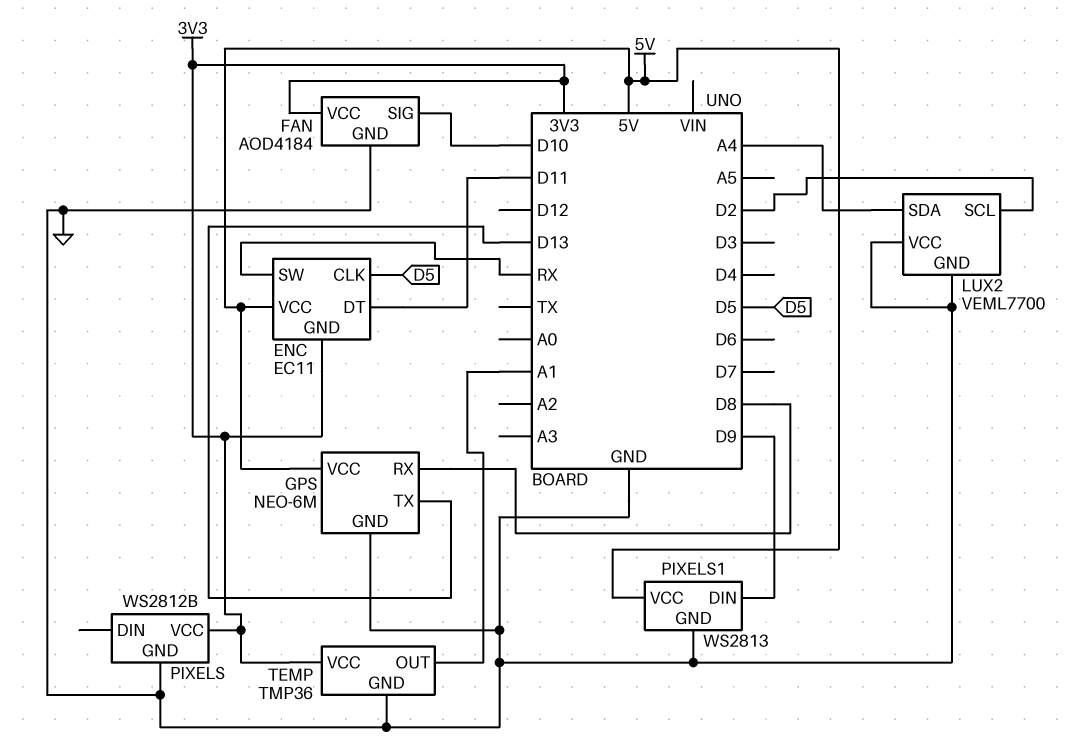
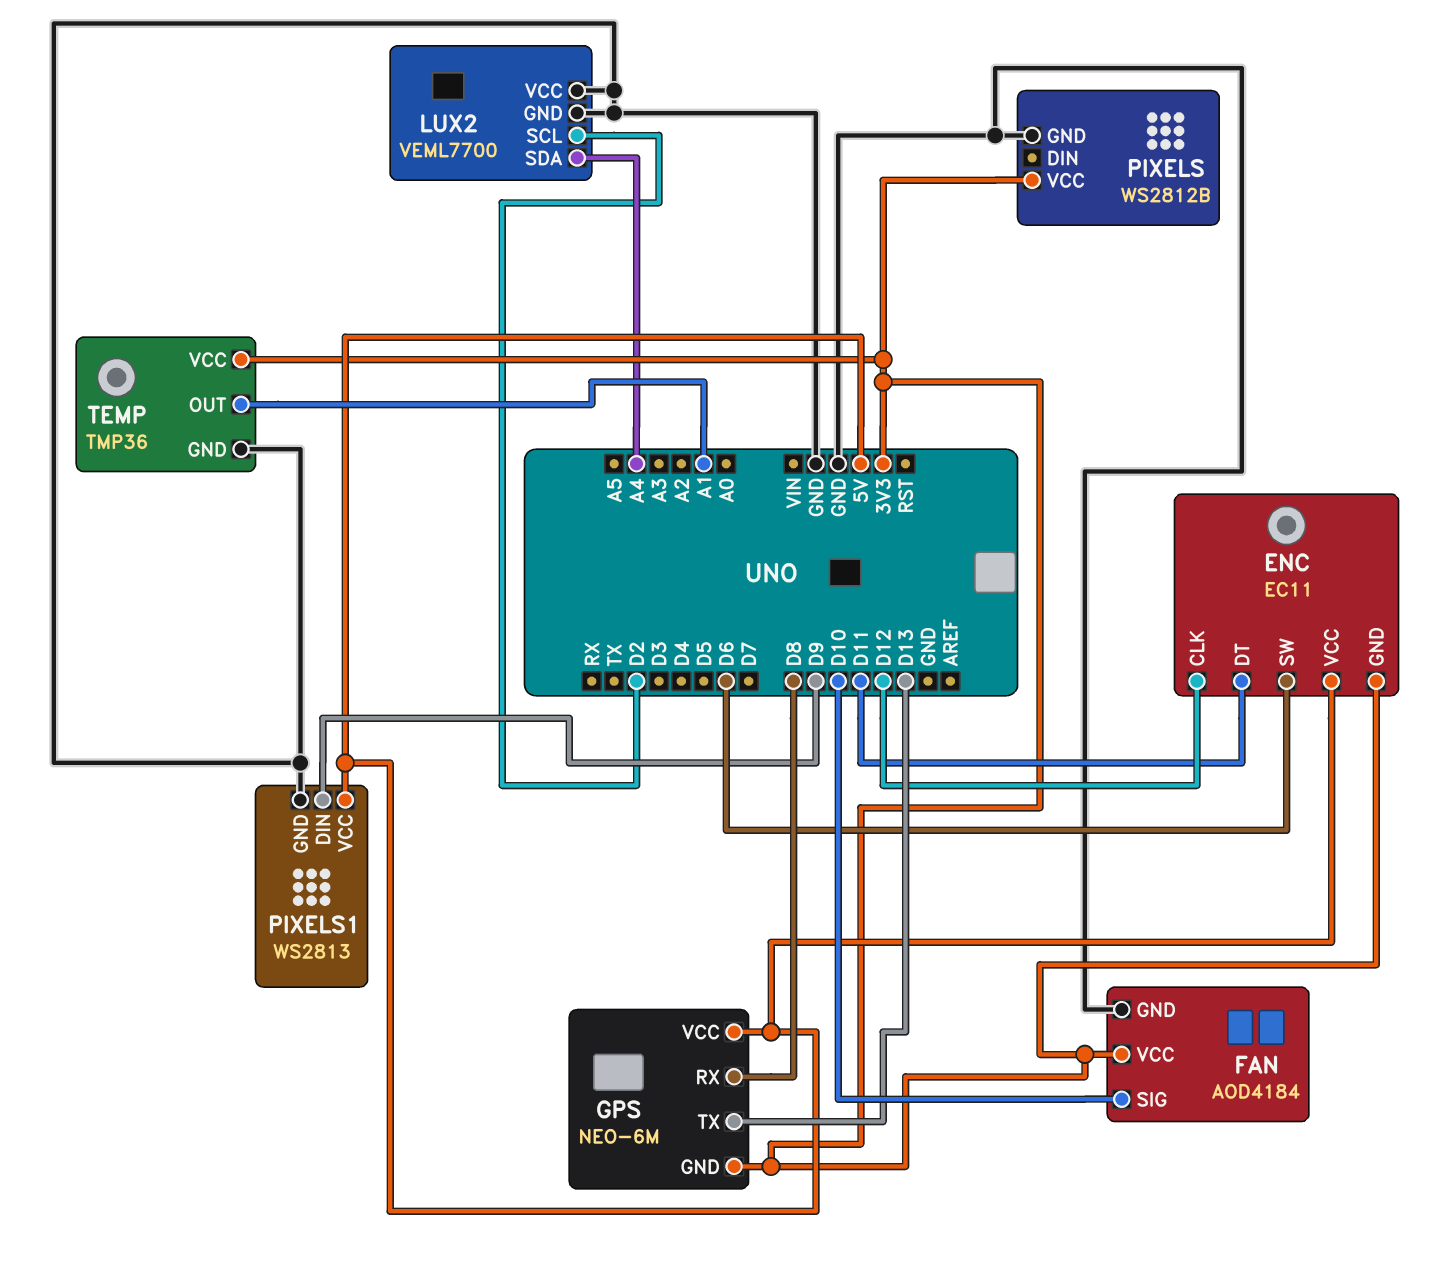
ENC pin CLK: D5 -> D12
ENC pin SW: RX -> D6
GPS pin GND: GND -> 3V3

